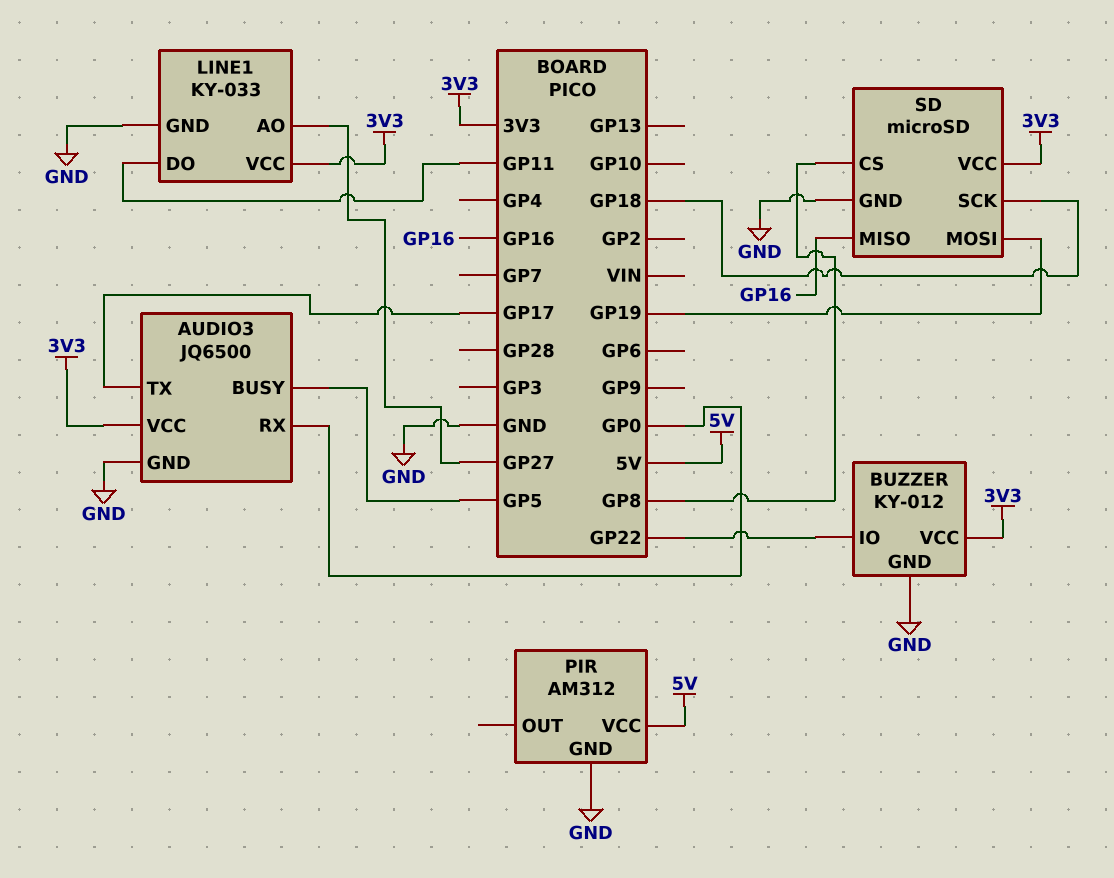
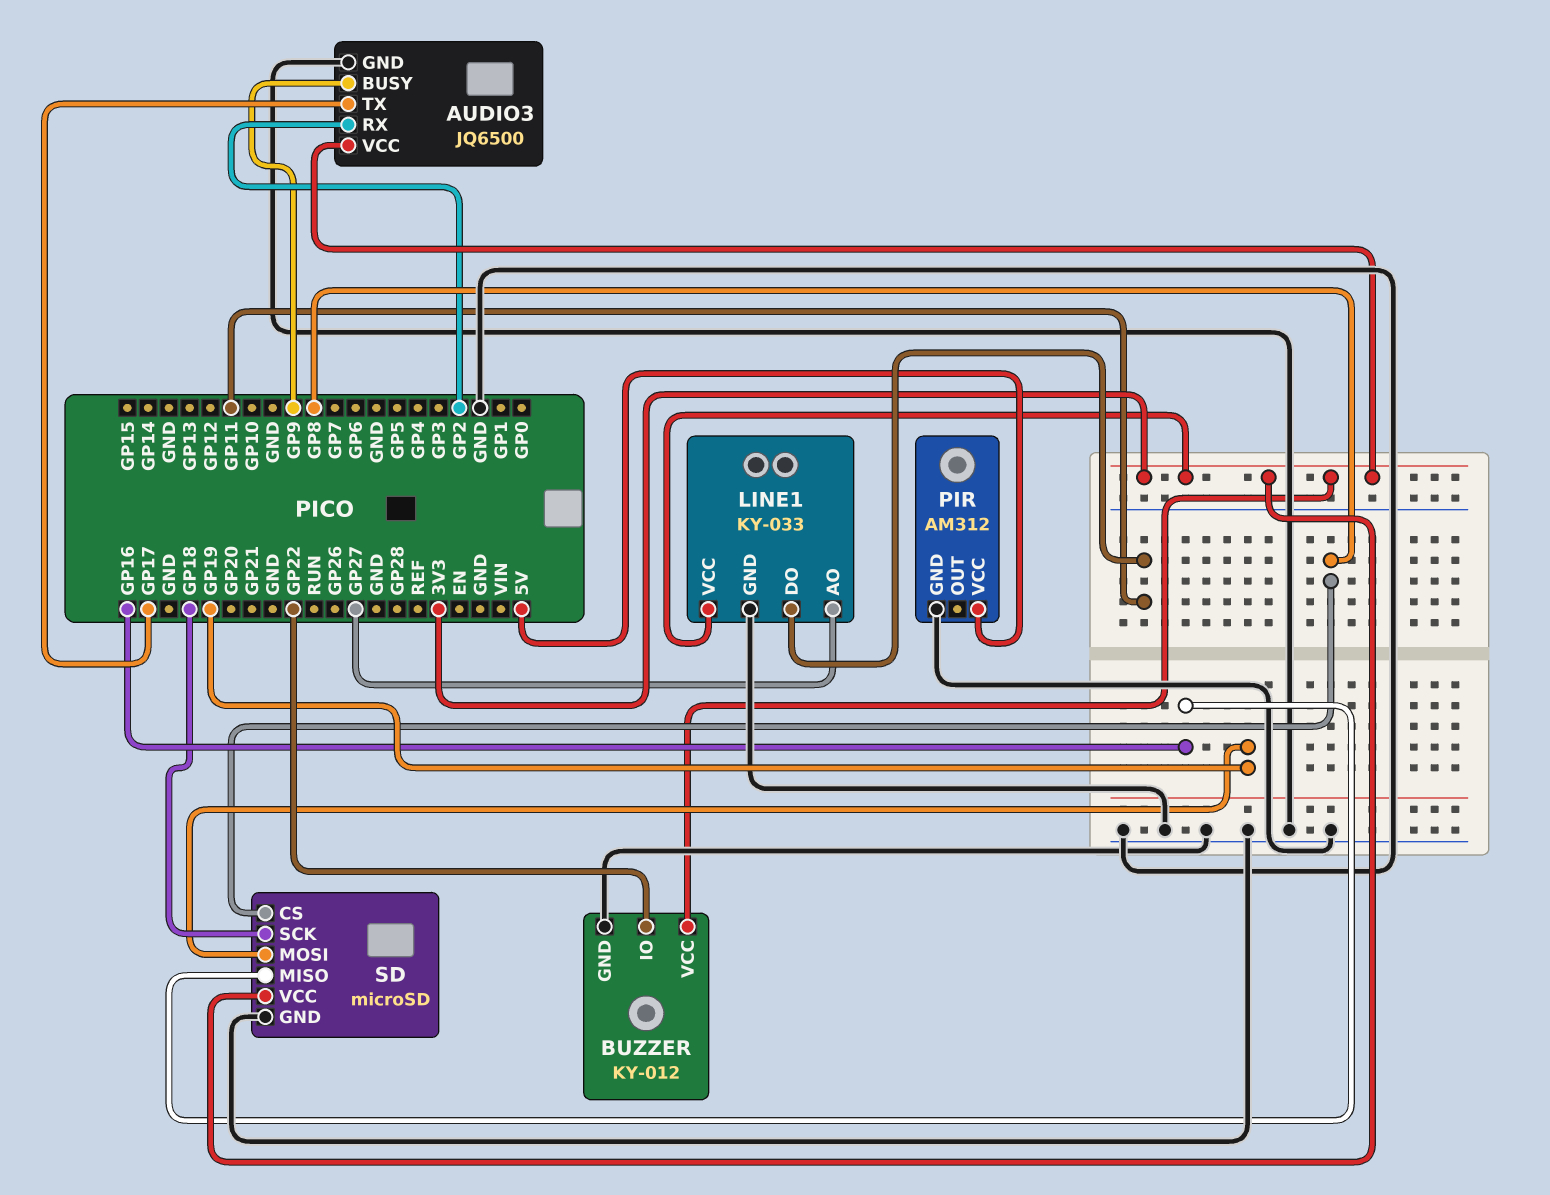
AUDIO3 pin BUSY: GP5 -> GP9
AUDIO3 pin RX: GP0 -> GP2

